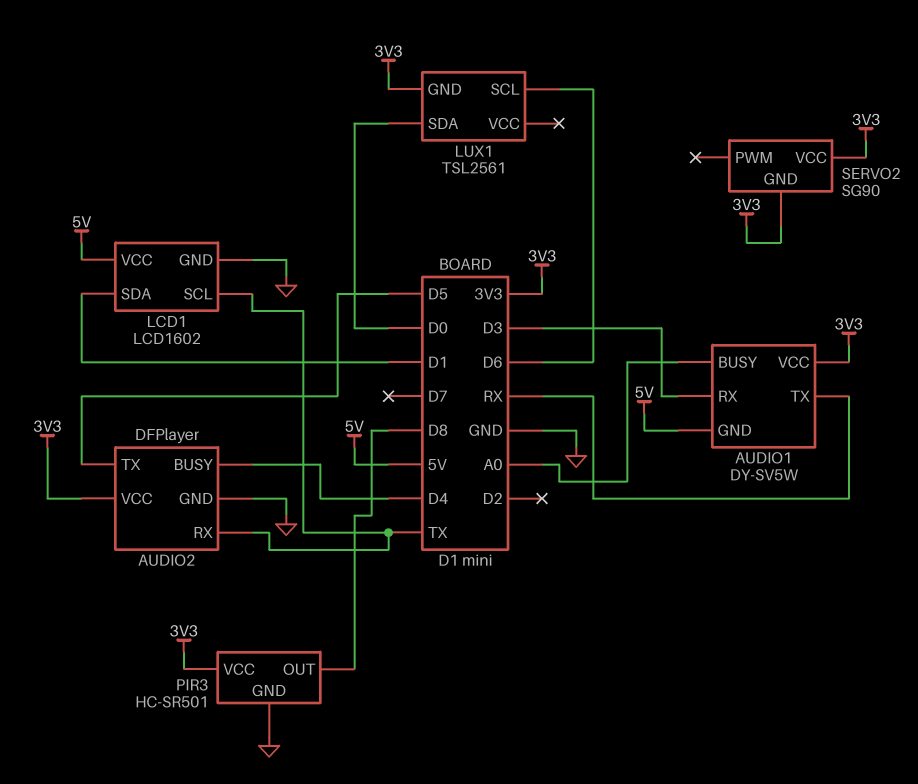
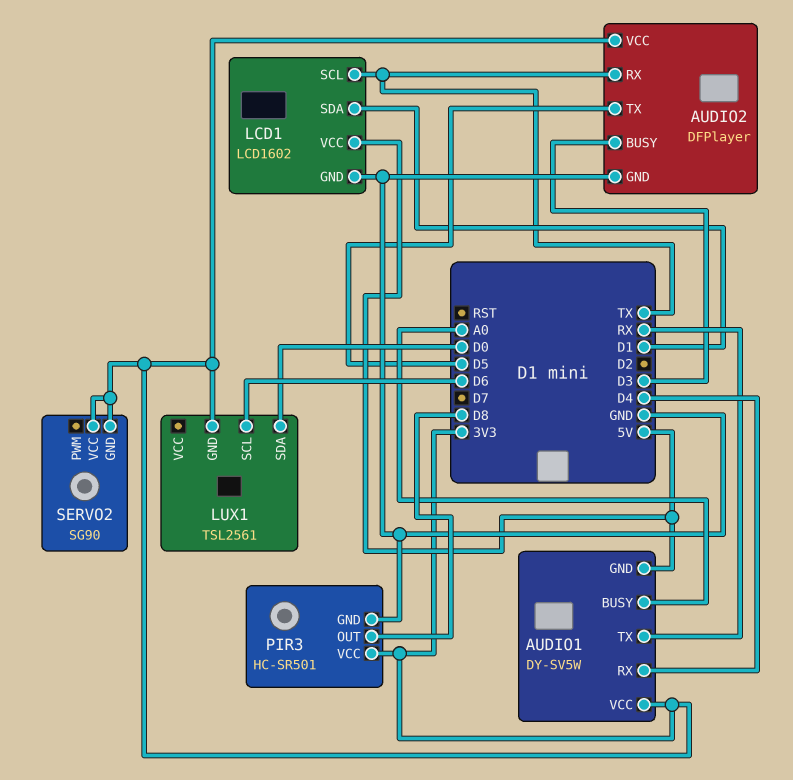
AUDIO1 pin RX: D3 -> D4
AUDIO2 pin BUSY: D4 -> D3

